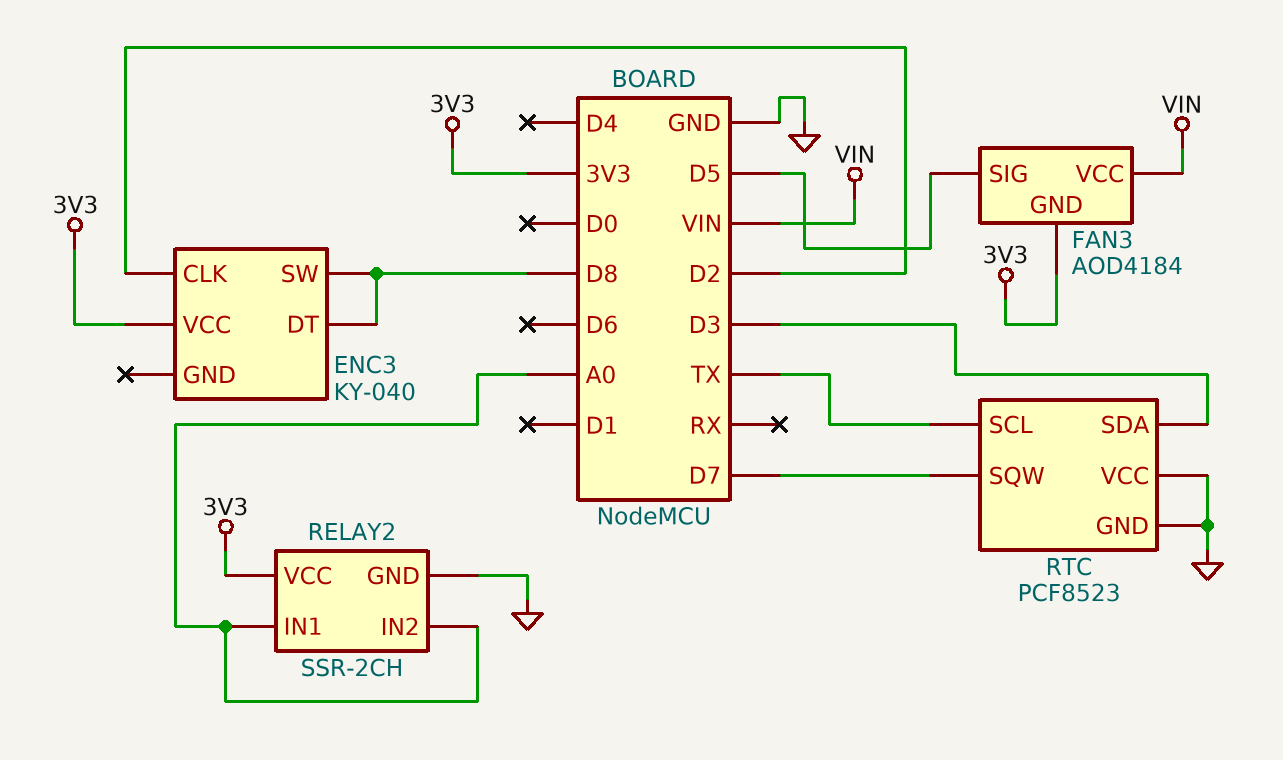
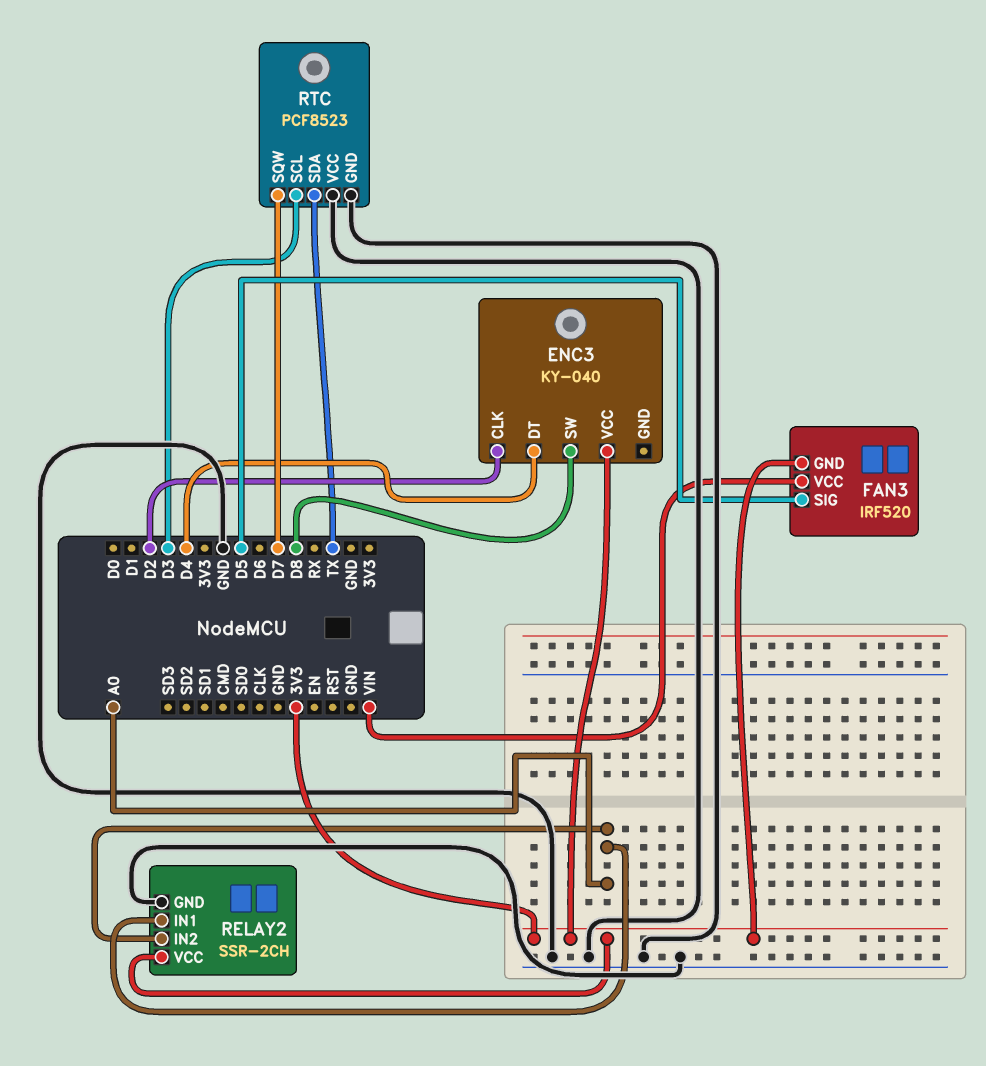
ENC3 pin DT: D8 -> D4
FAN3: AOD4184 -> IRF520
RTC pin SCL: TX -> D3
RTC pin SDA: D3 -> TX

